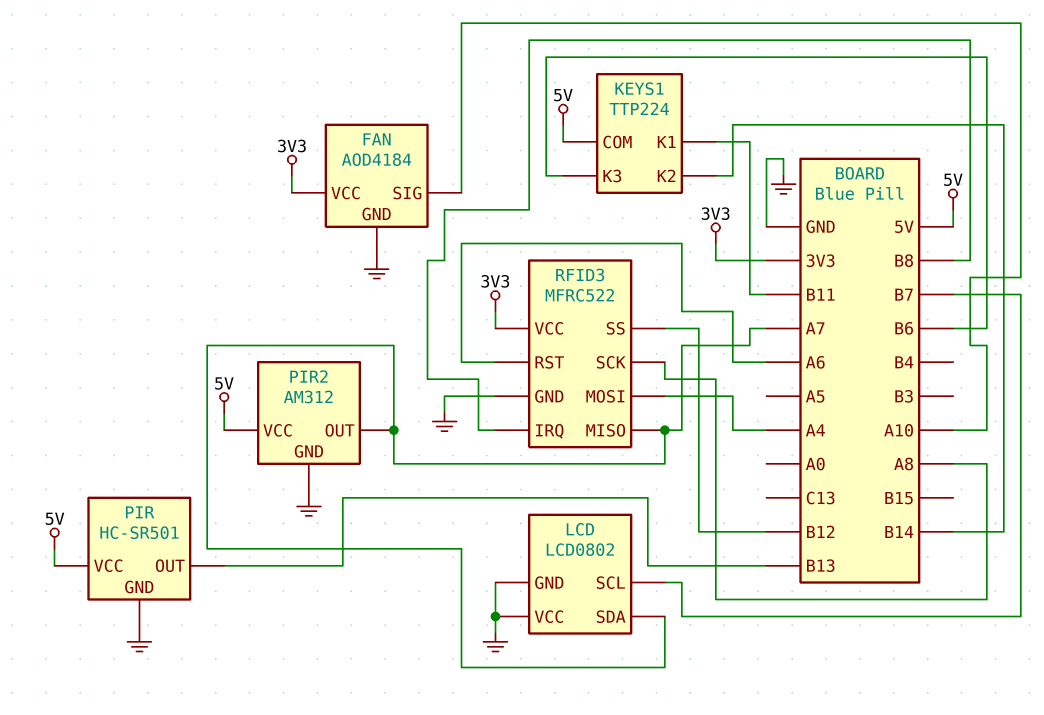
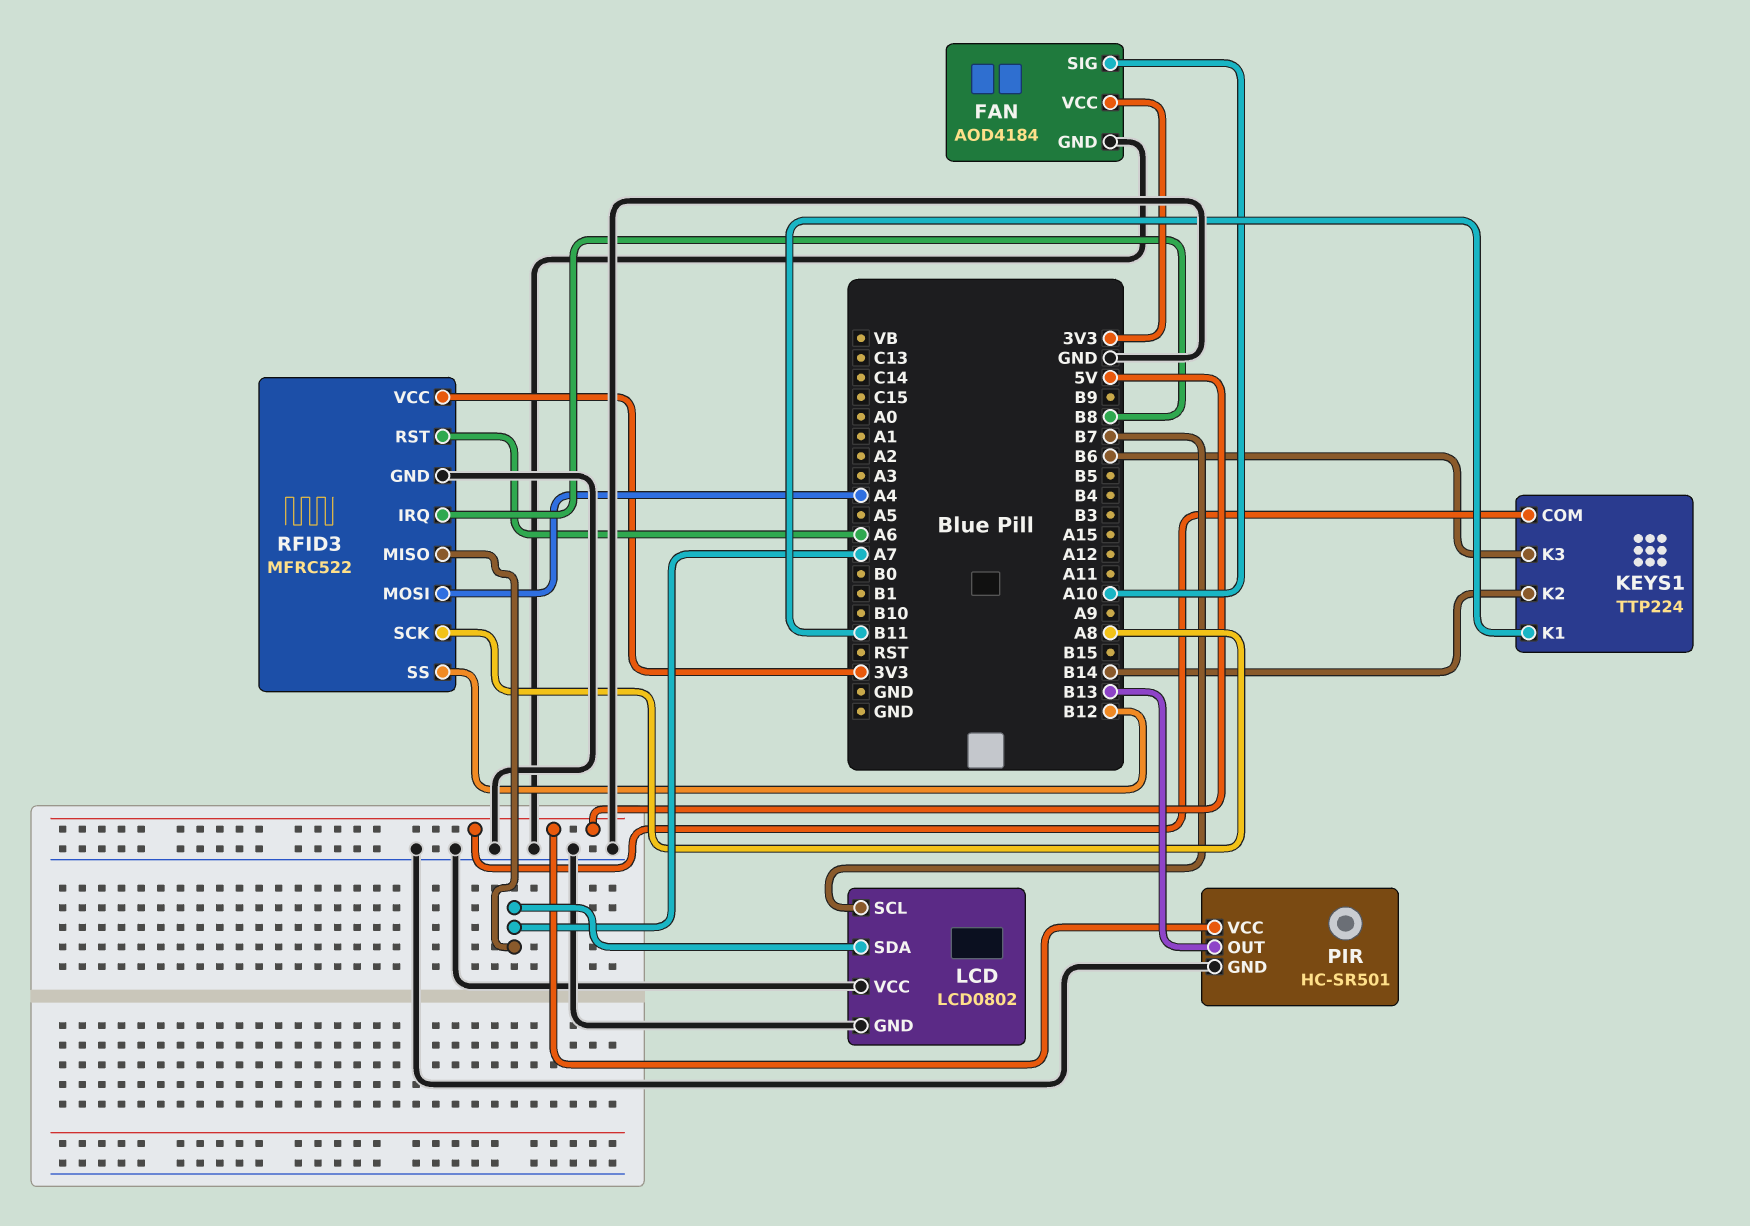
PIR2: AM312 -> none
PIR2 pin GND: GND -> none
PIR2 pin OUT: A7 -> none
PIR2 pin VCC: 5V -> none

